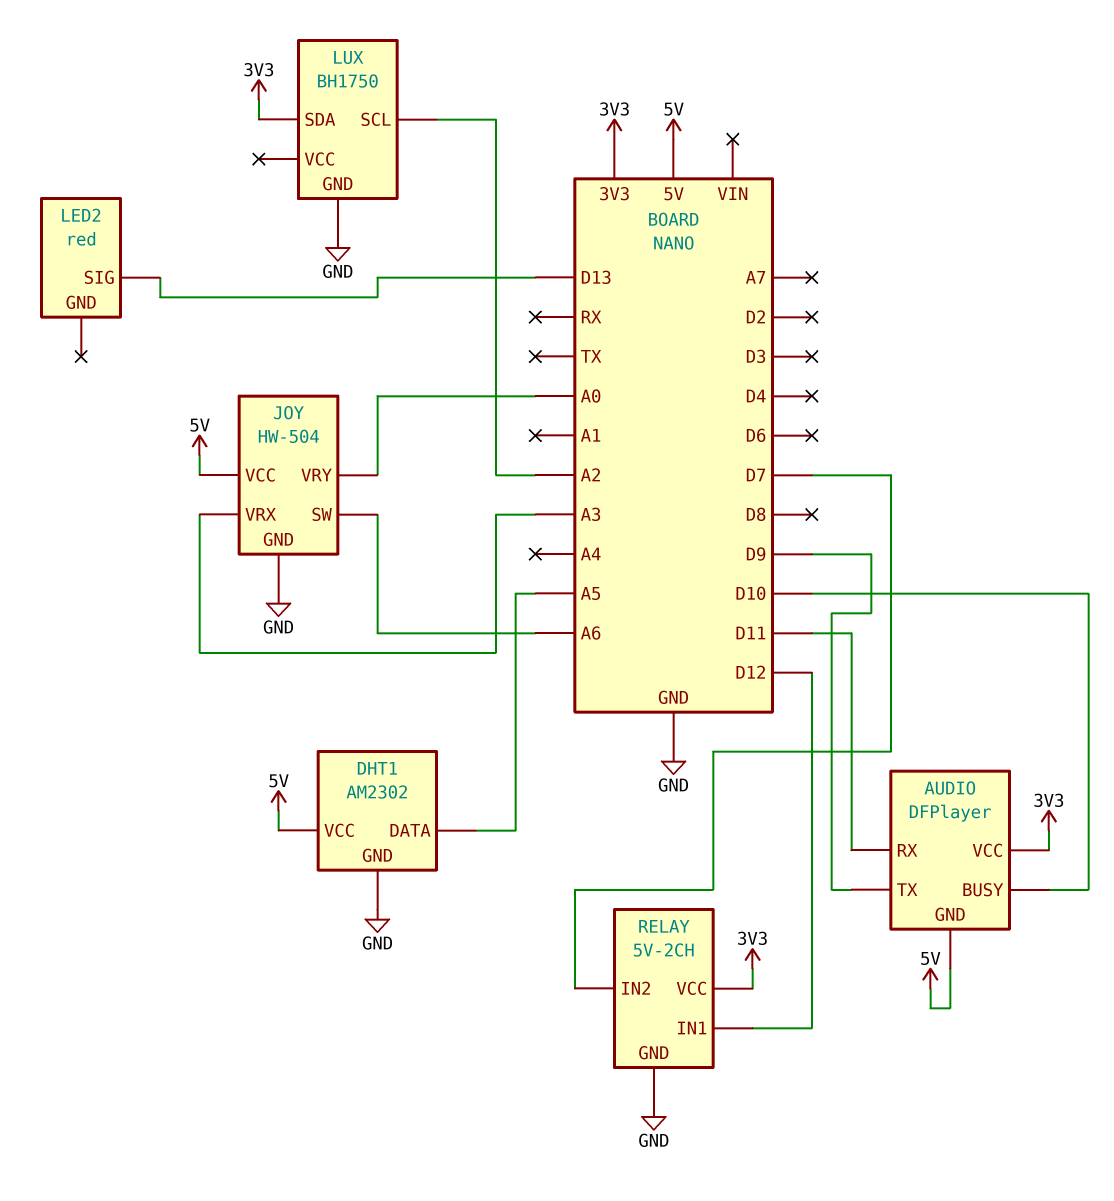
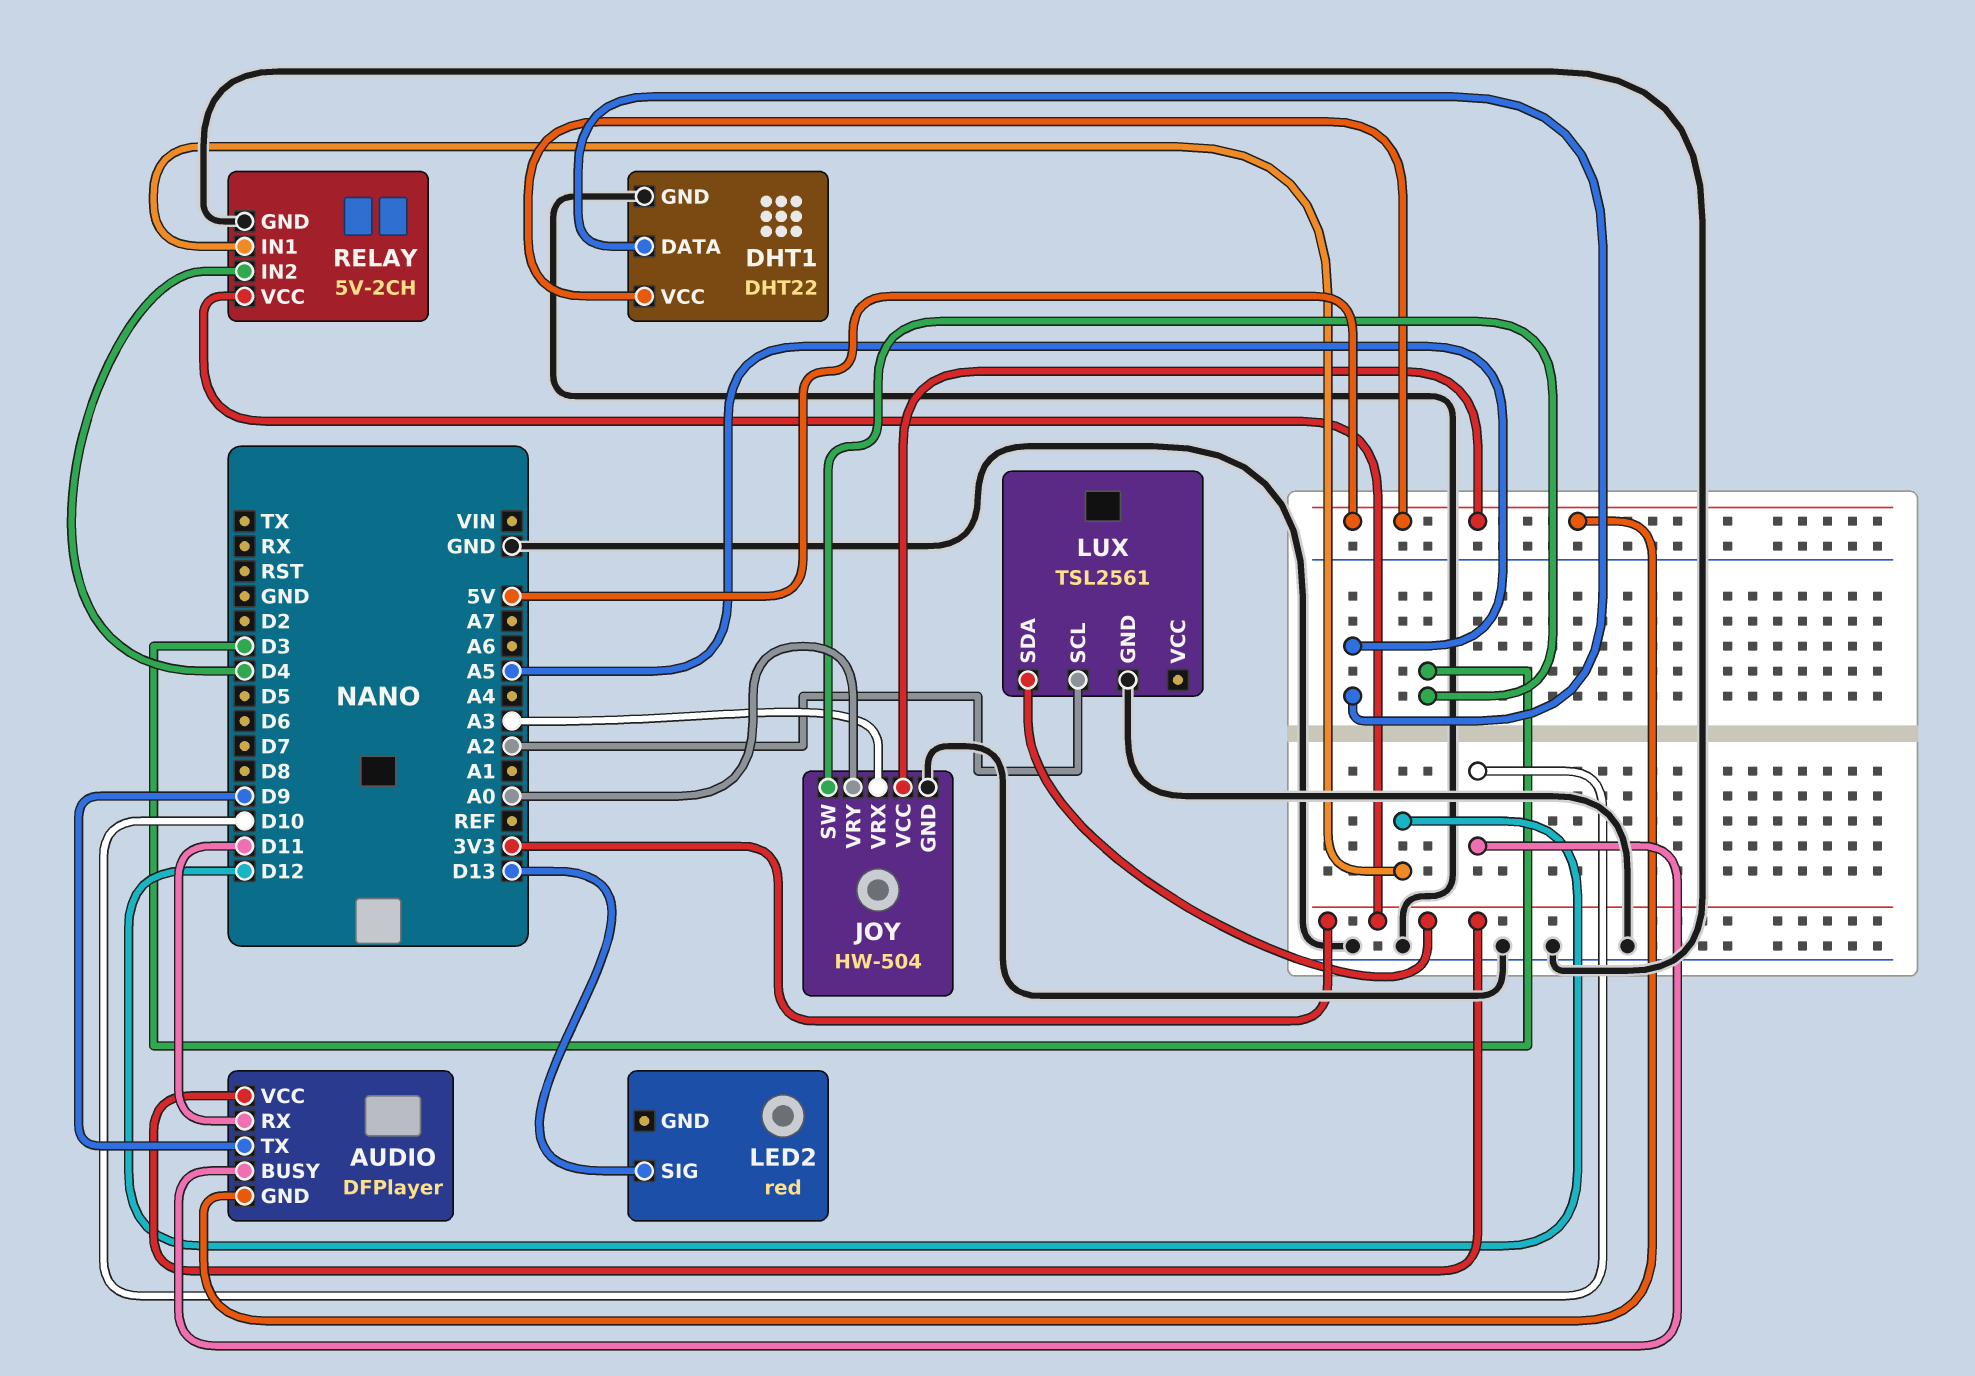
DHT1: AM2302 -> DHT22
JOY pin SW: A6 -> D3
LUX: BH1750 -> TSL2561
RELAY pin IN2: D7 -> D4

